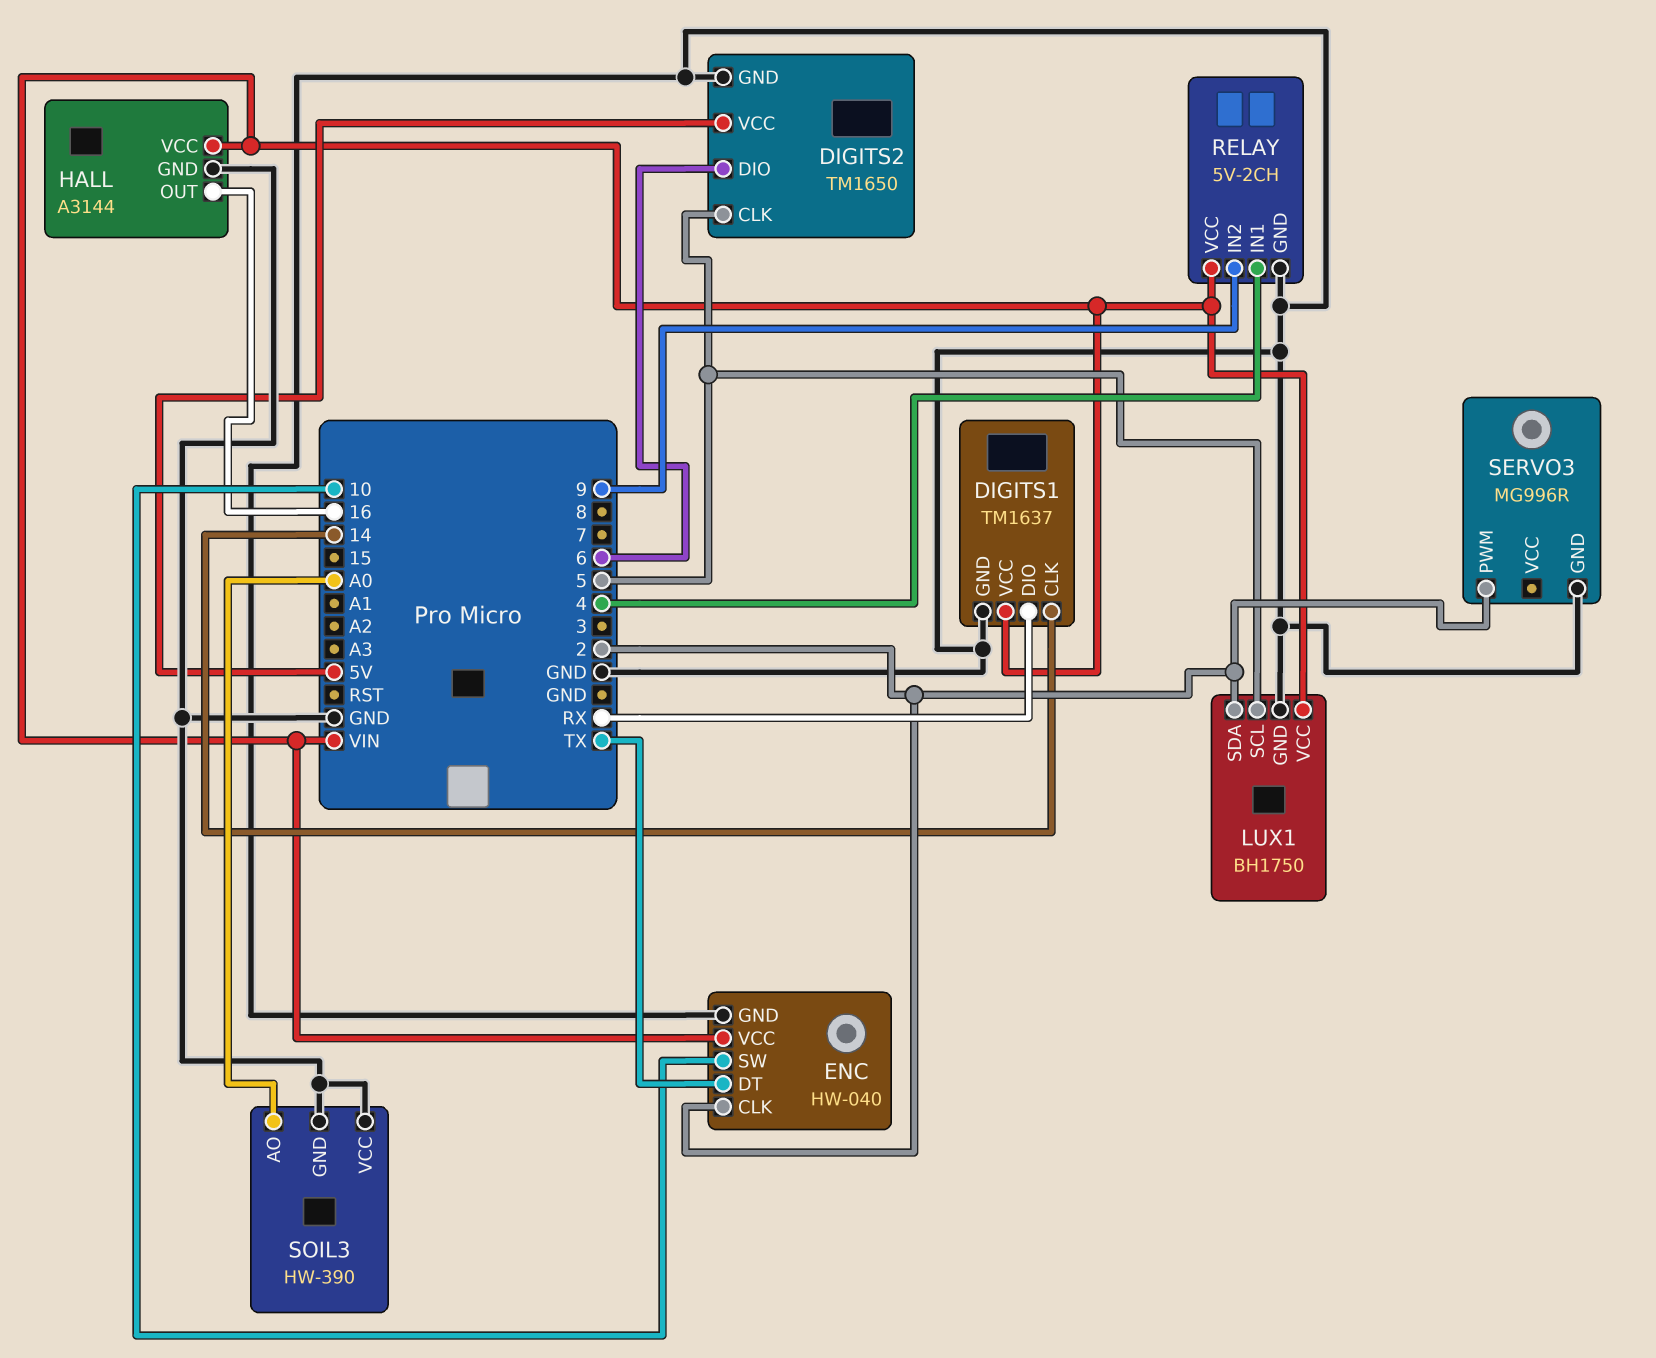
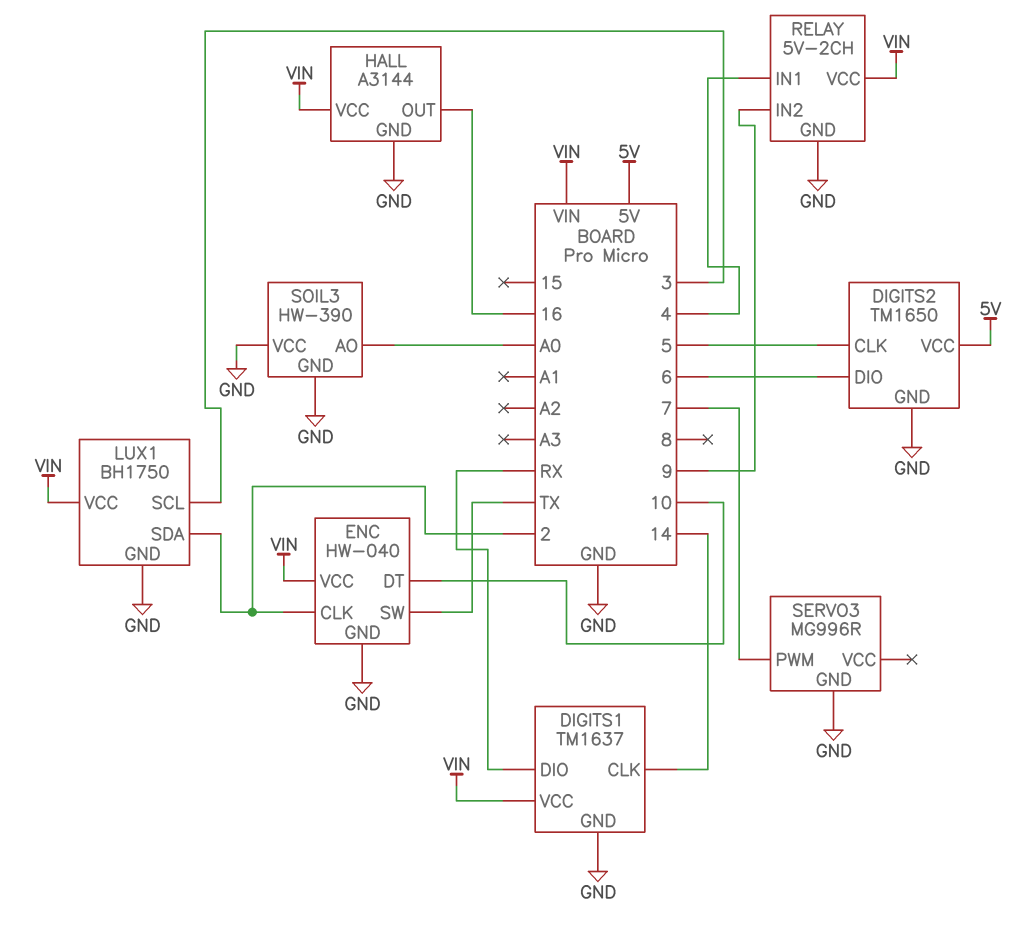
ENC pin DT: TX -> 10
ENC pin SW: 10 -> TX
LUX1 pin SCL: 5 -> 3
SERVO3 pin PWM: 2 -> 7

